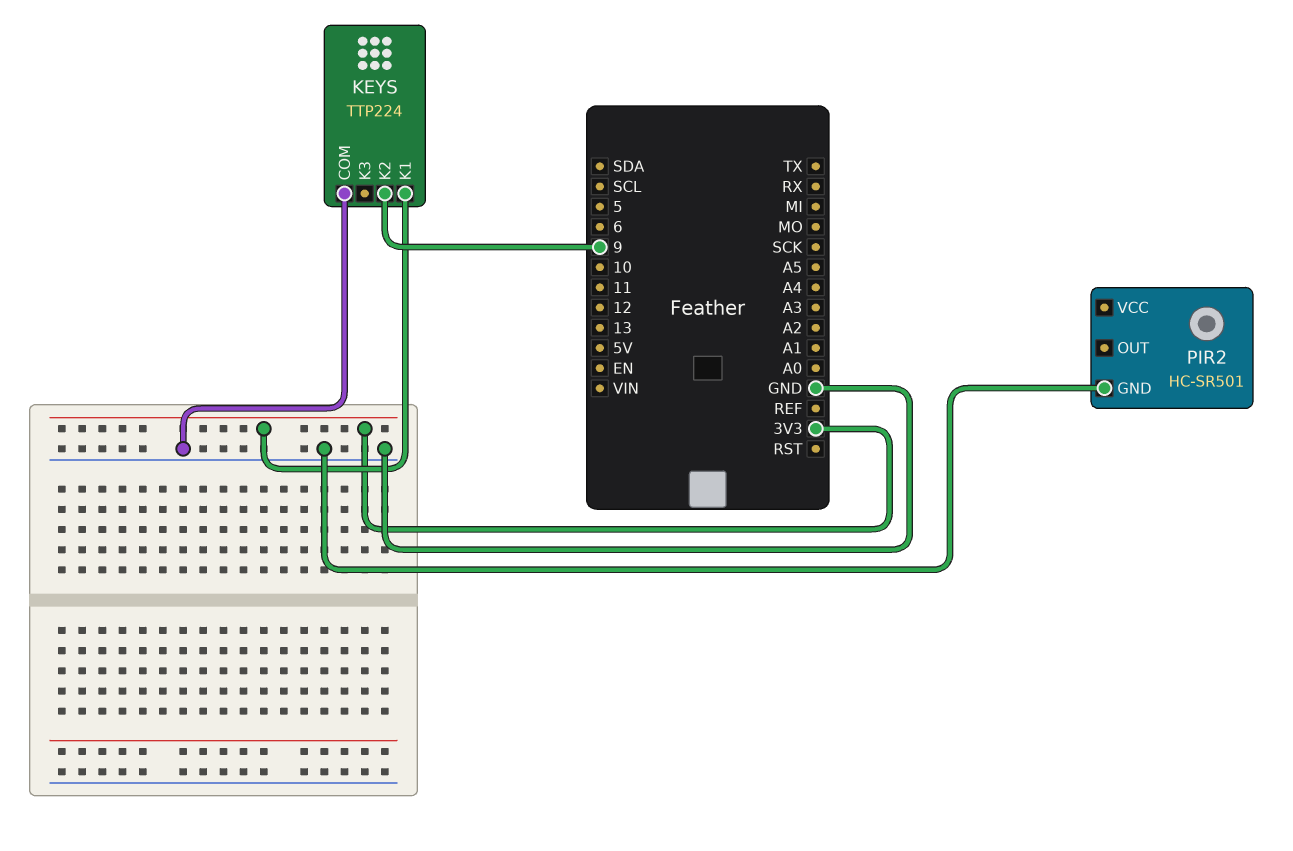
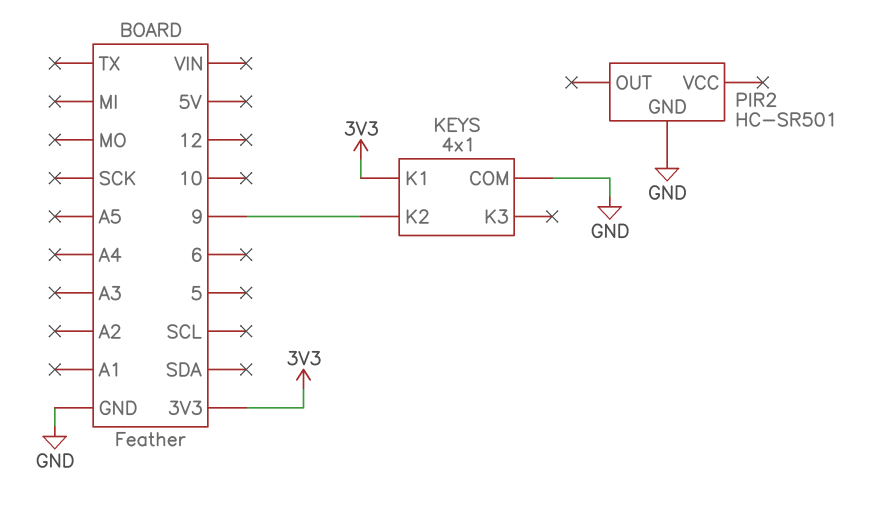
KEYS: TTP224 -> 4x1

